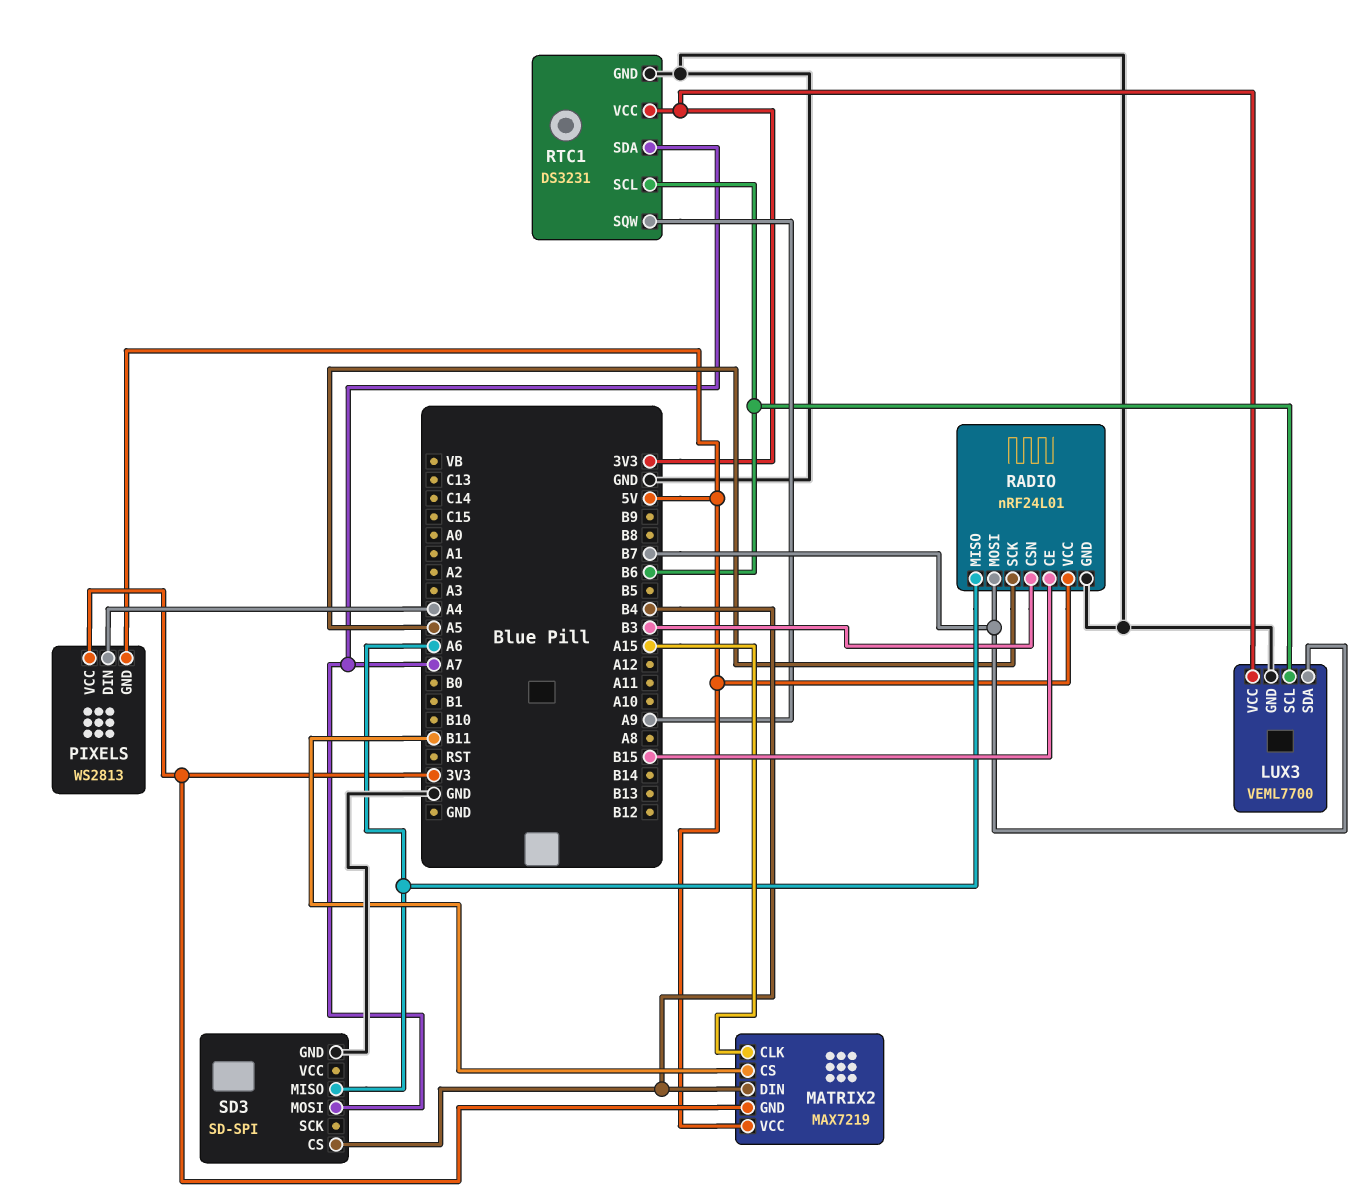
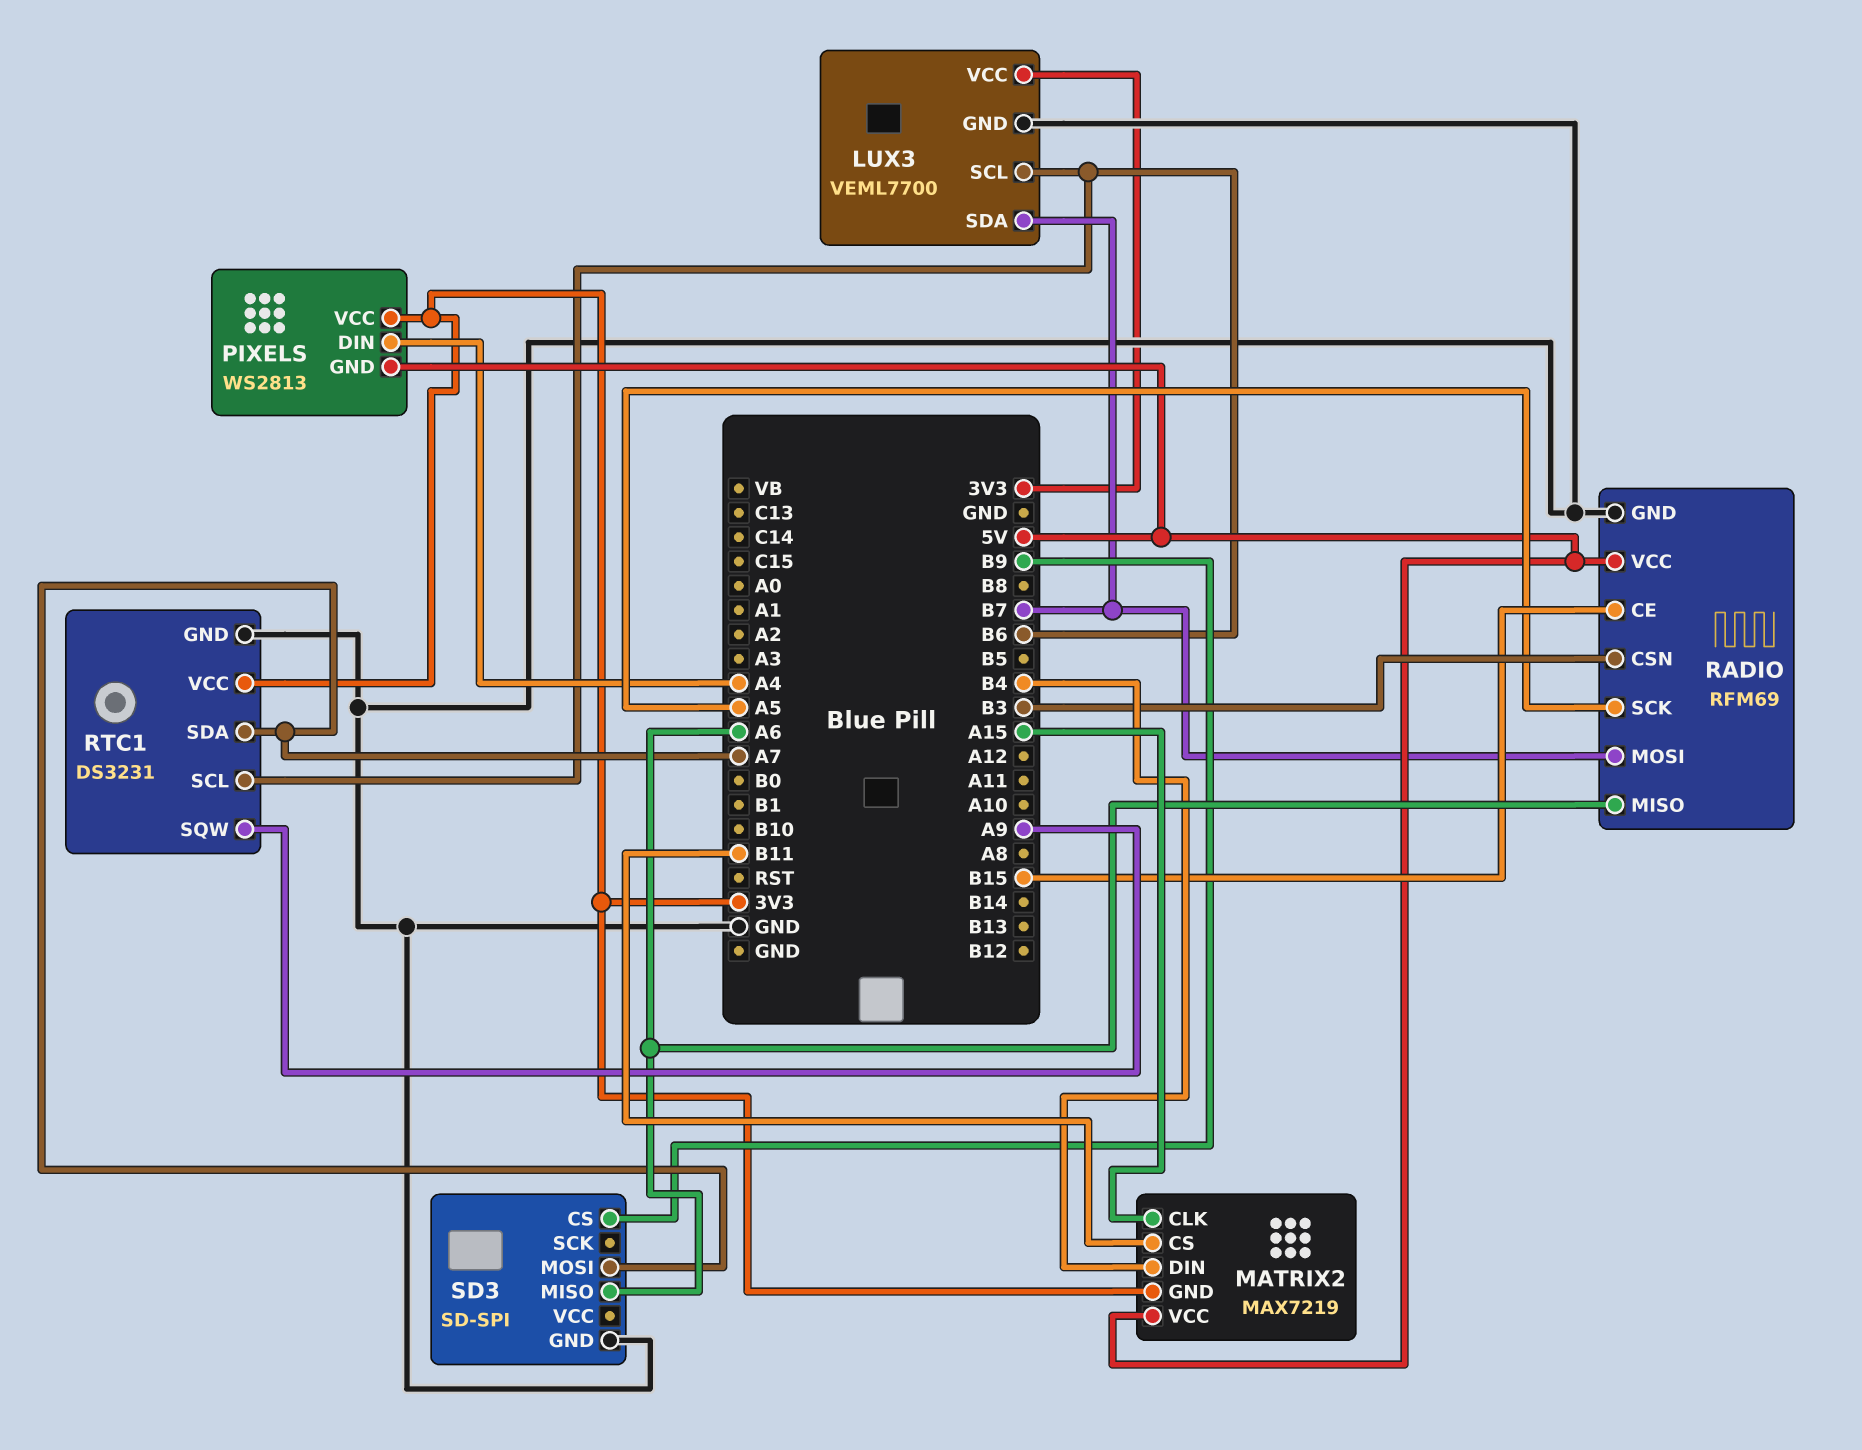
RADIO: nRF24L01 -> RFM69
SD3 pin CS: B4 -> B9

